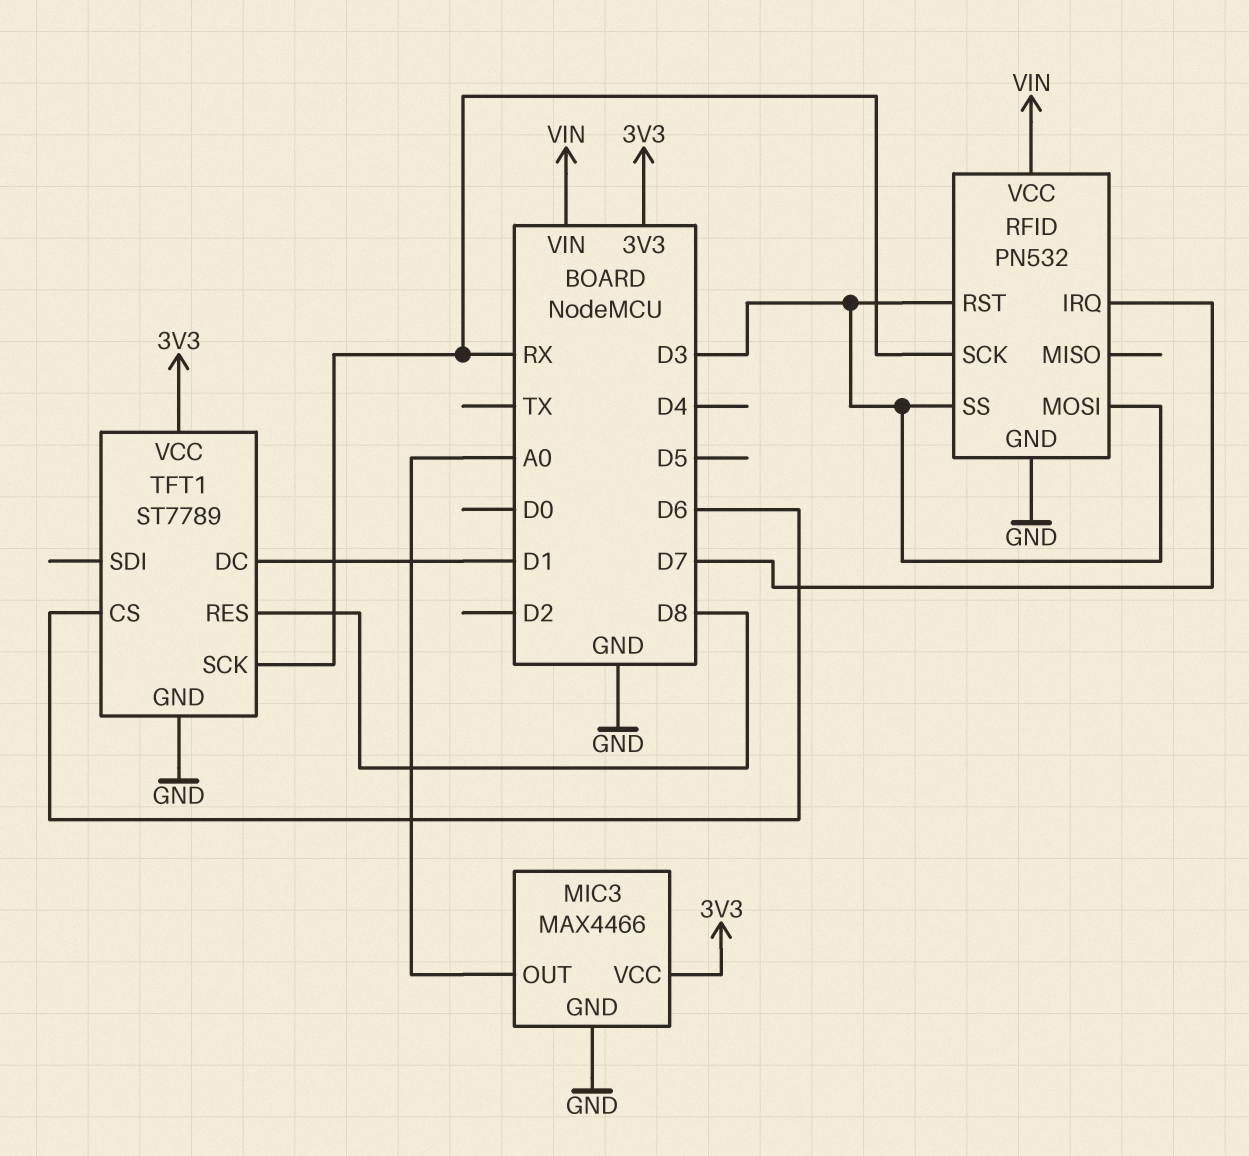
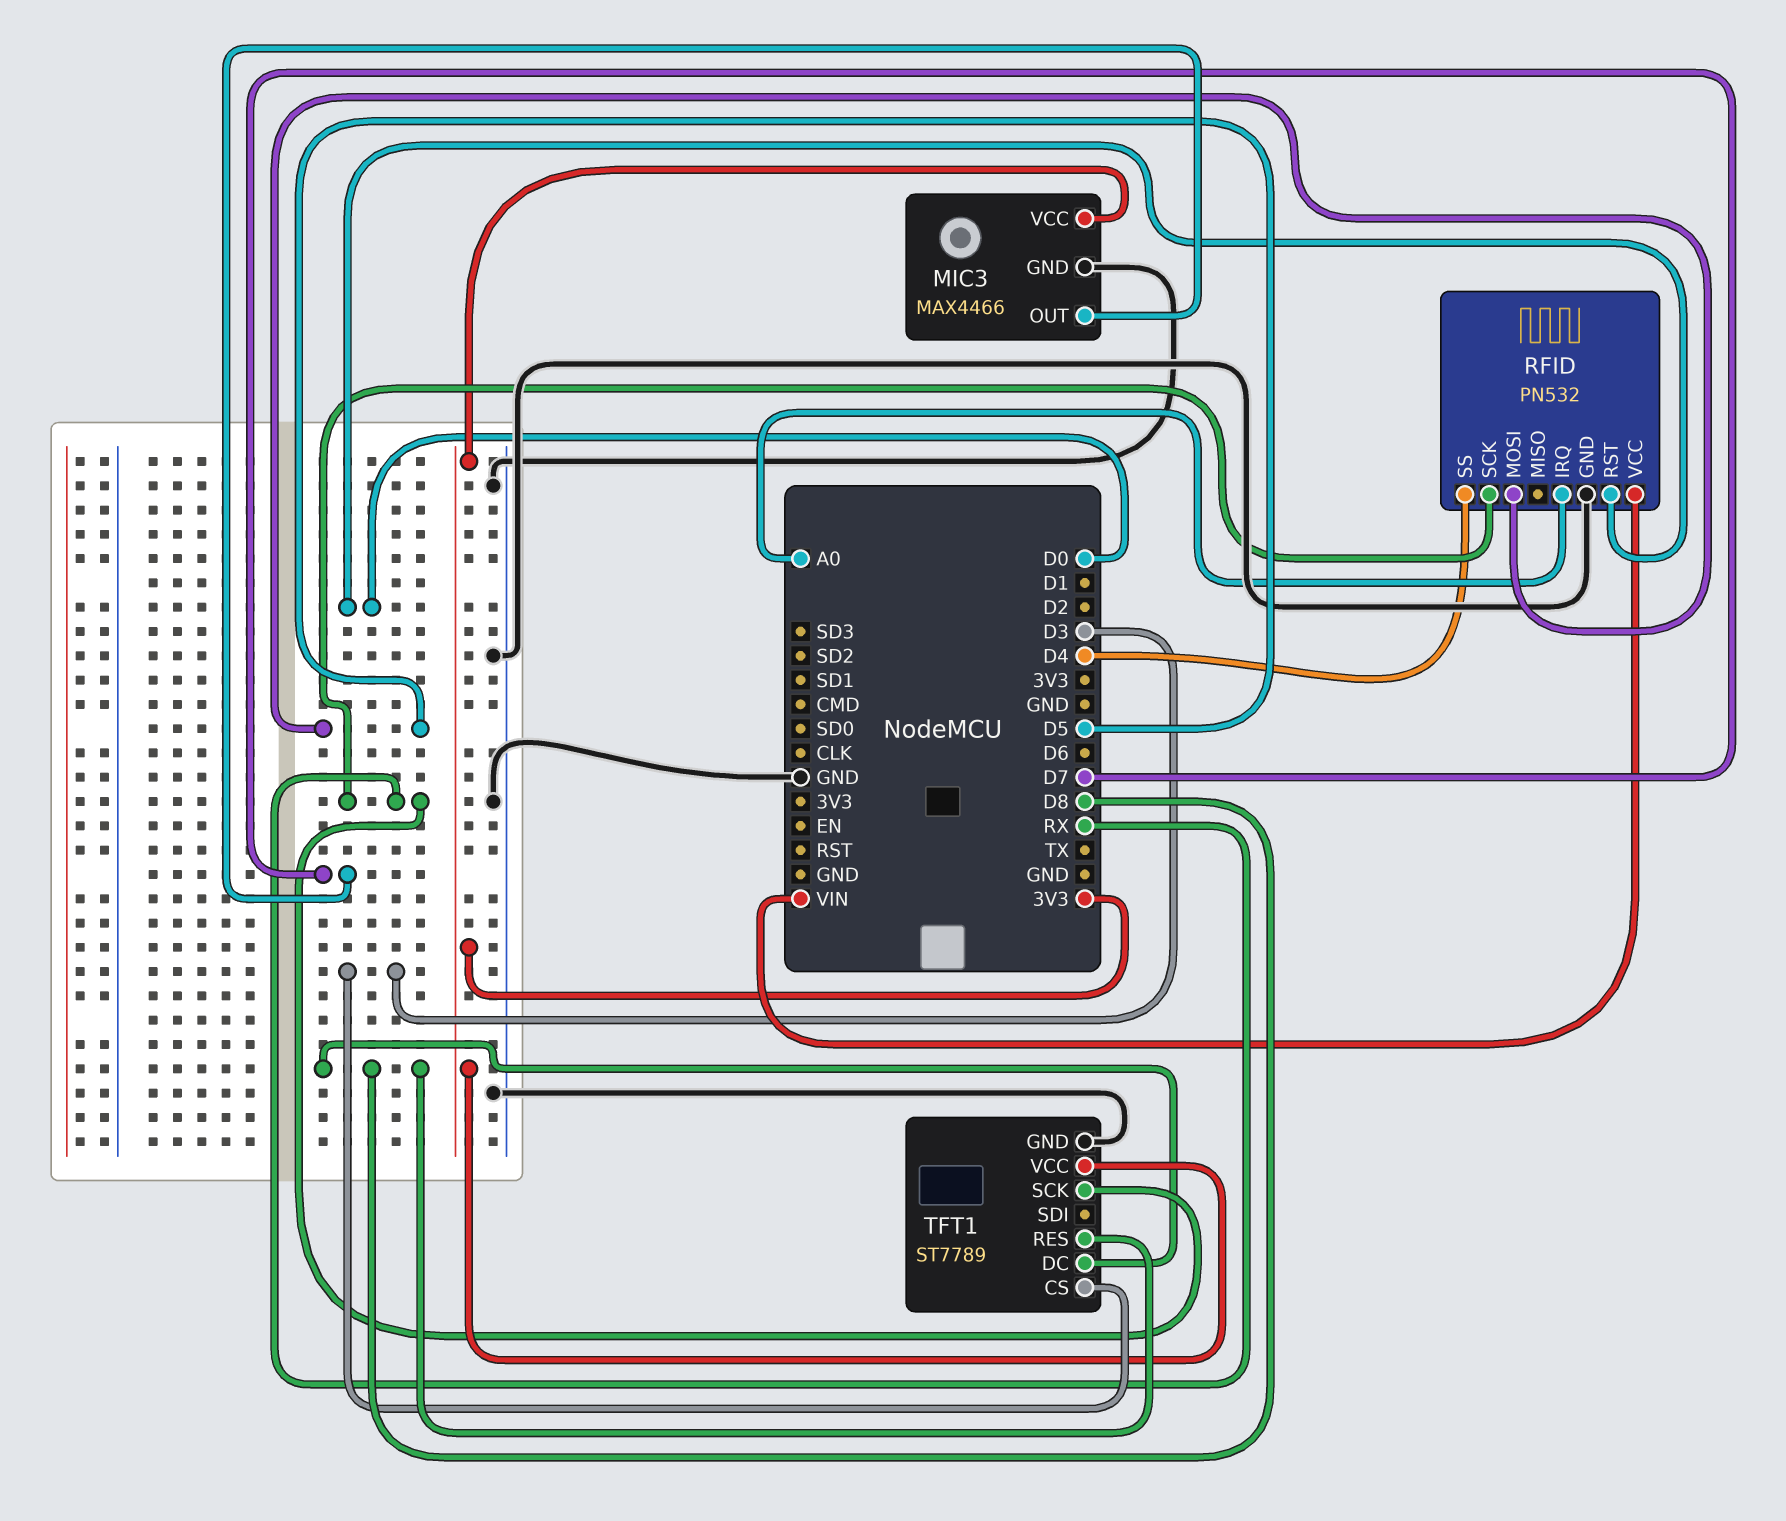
MIC3 pin OUT: A0 -> D7
RFID pin IRQ: D7 -> A0
RFID pin MOSI: D3 -> D5
RFID pin RST: D3 -> D0
RFID pin SS: D3 -> D4
TFT1 pin CS: D6 -> D3
TFT1 pin DC: D1 -> D8

